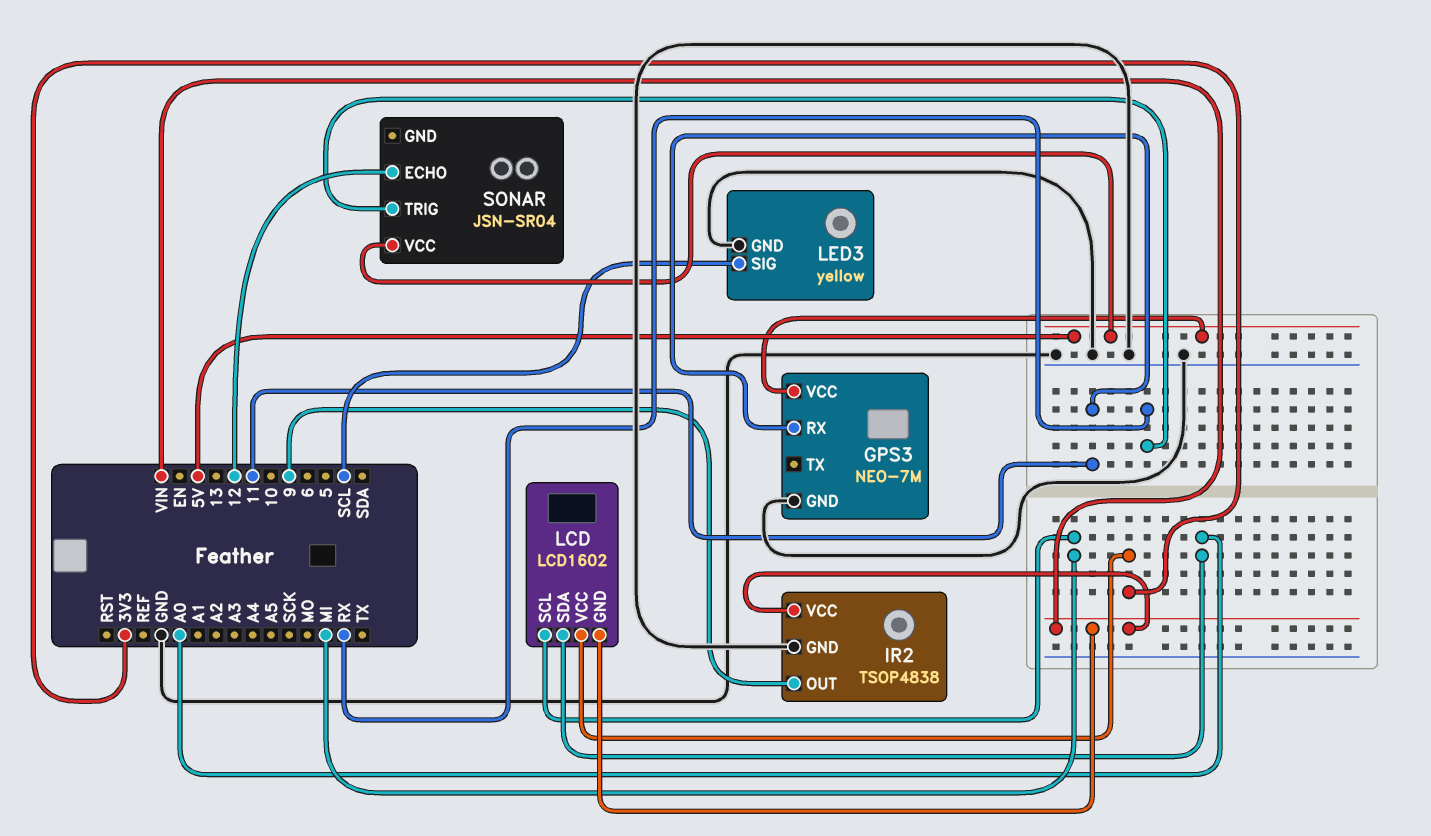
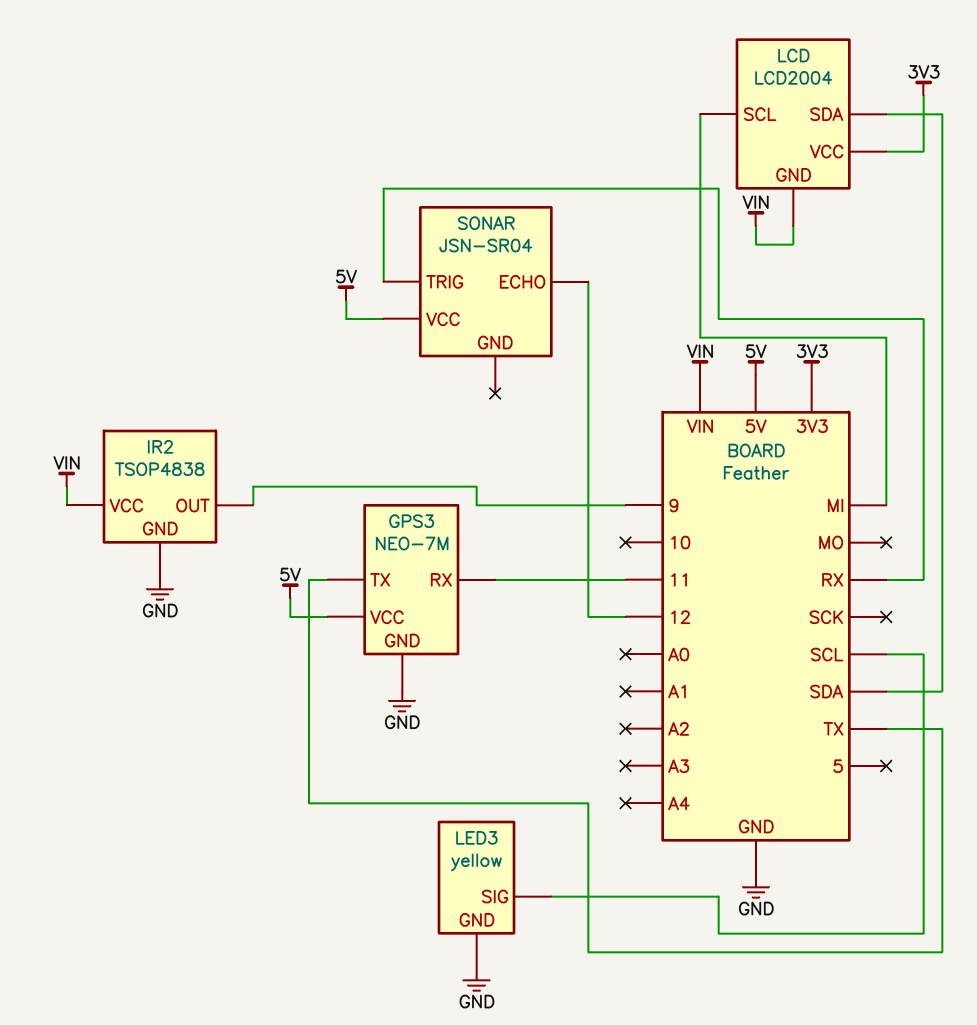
GPS3 pin TX: none -> TX
LCD: LCD1602 -> LCD2004
LCD pin SDA: A0 -> SDA

